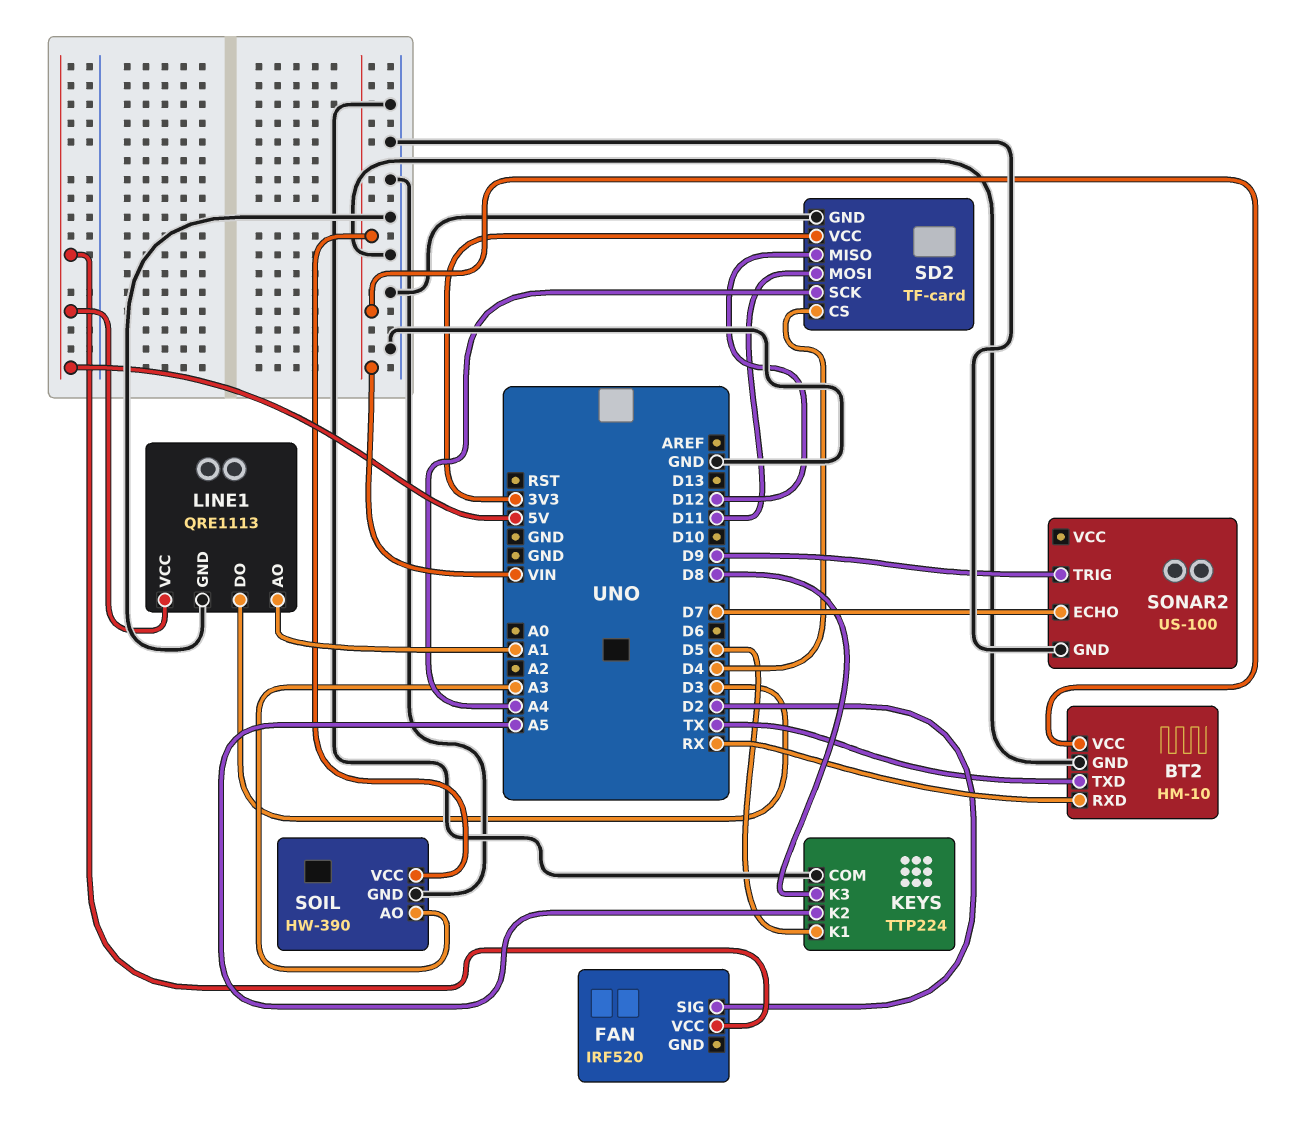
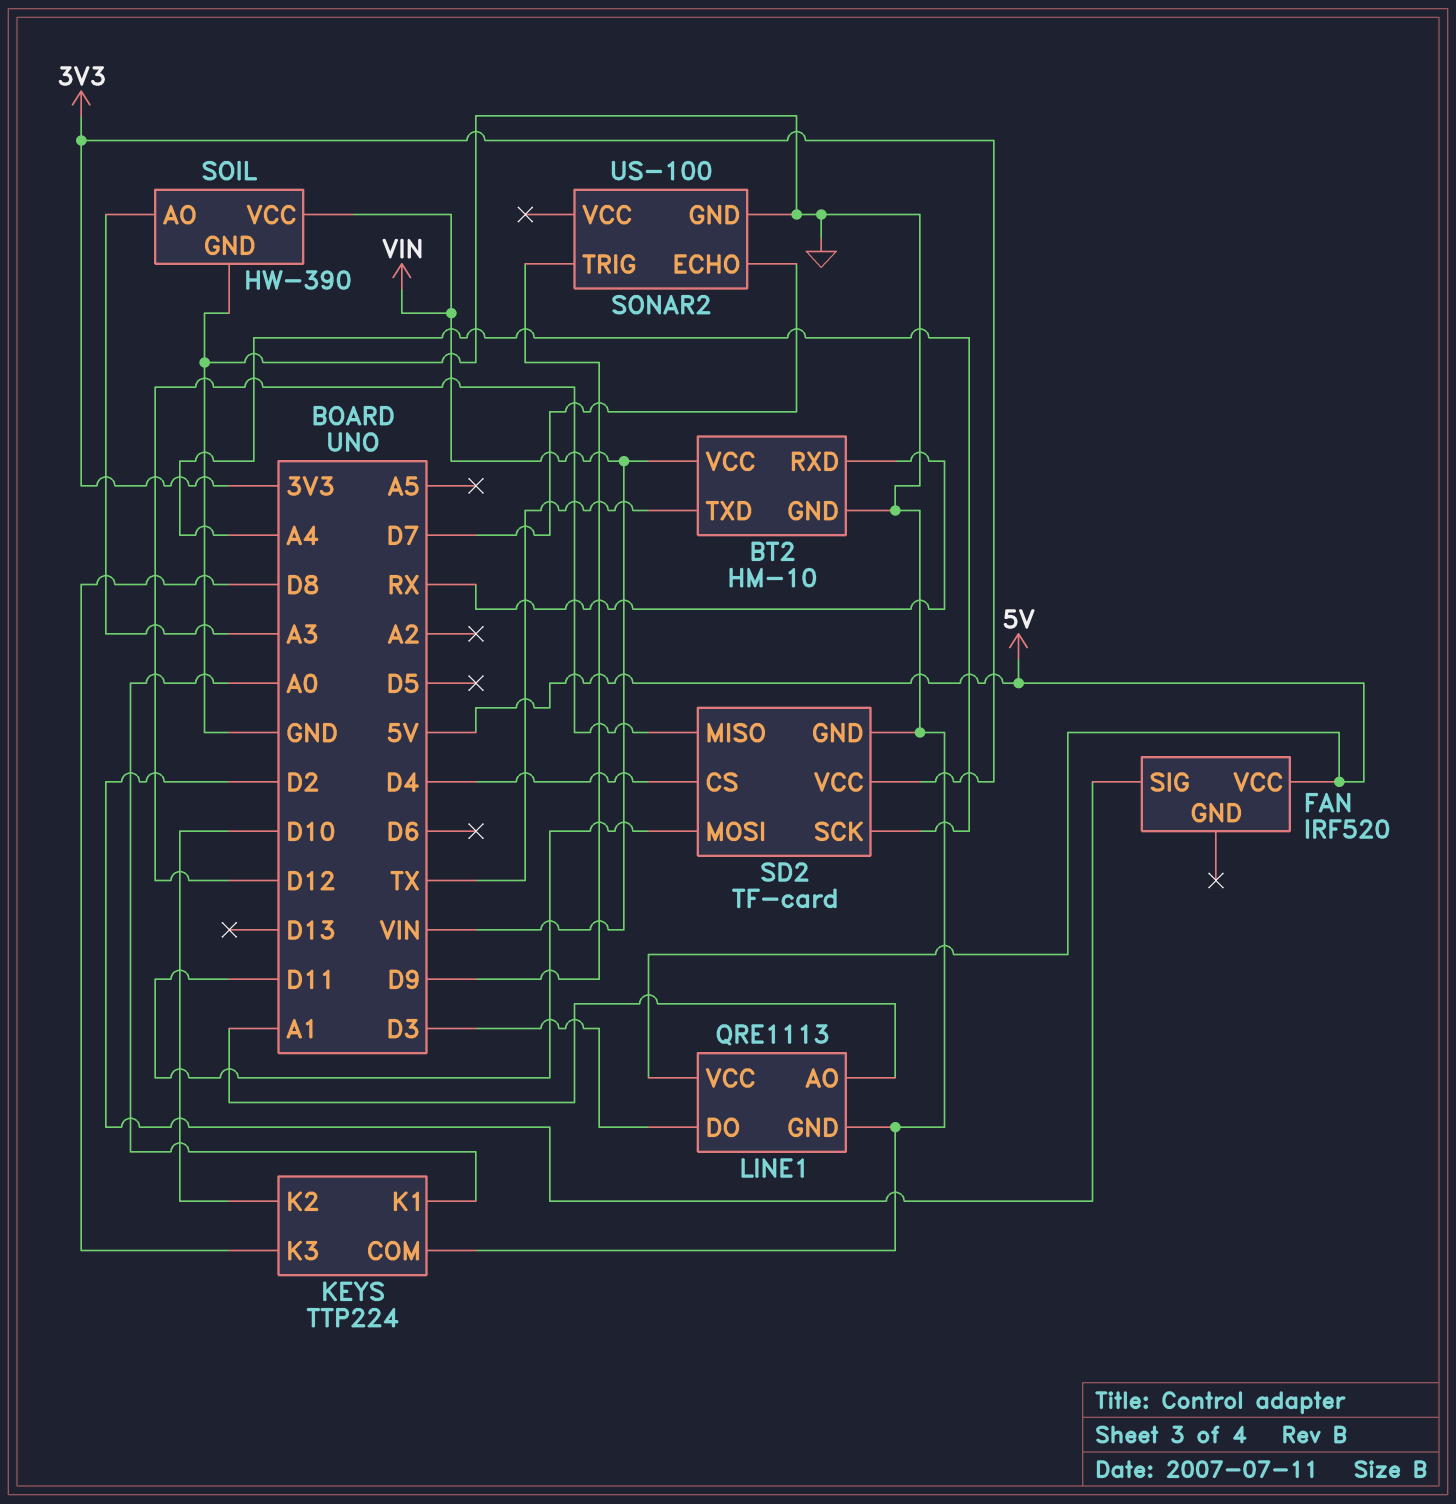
KEYS pin K1: D5 -> A0
KEYS pin K2: A5 -> D10

